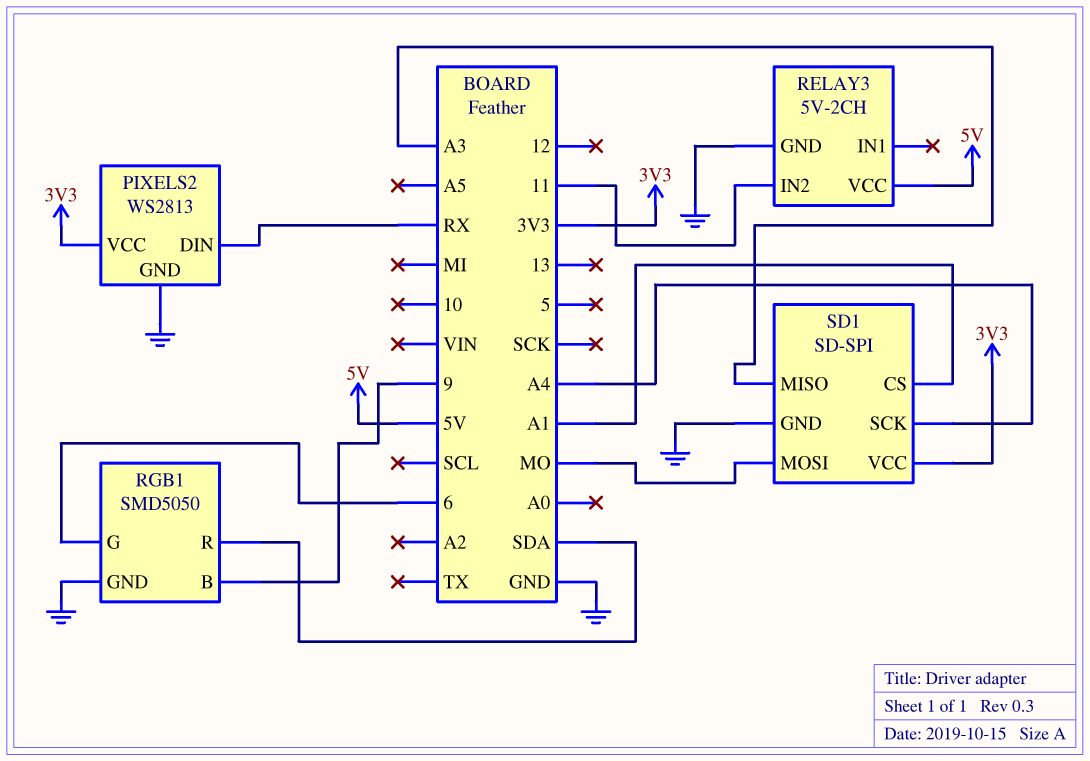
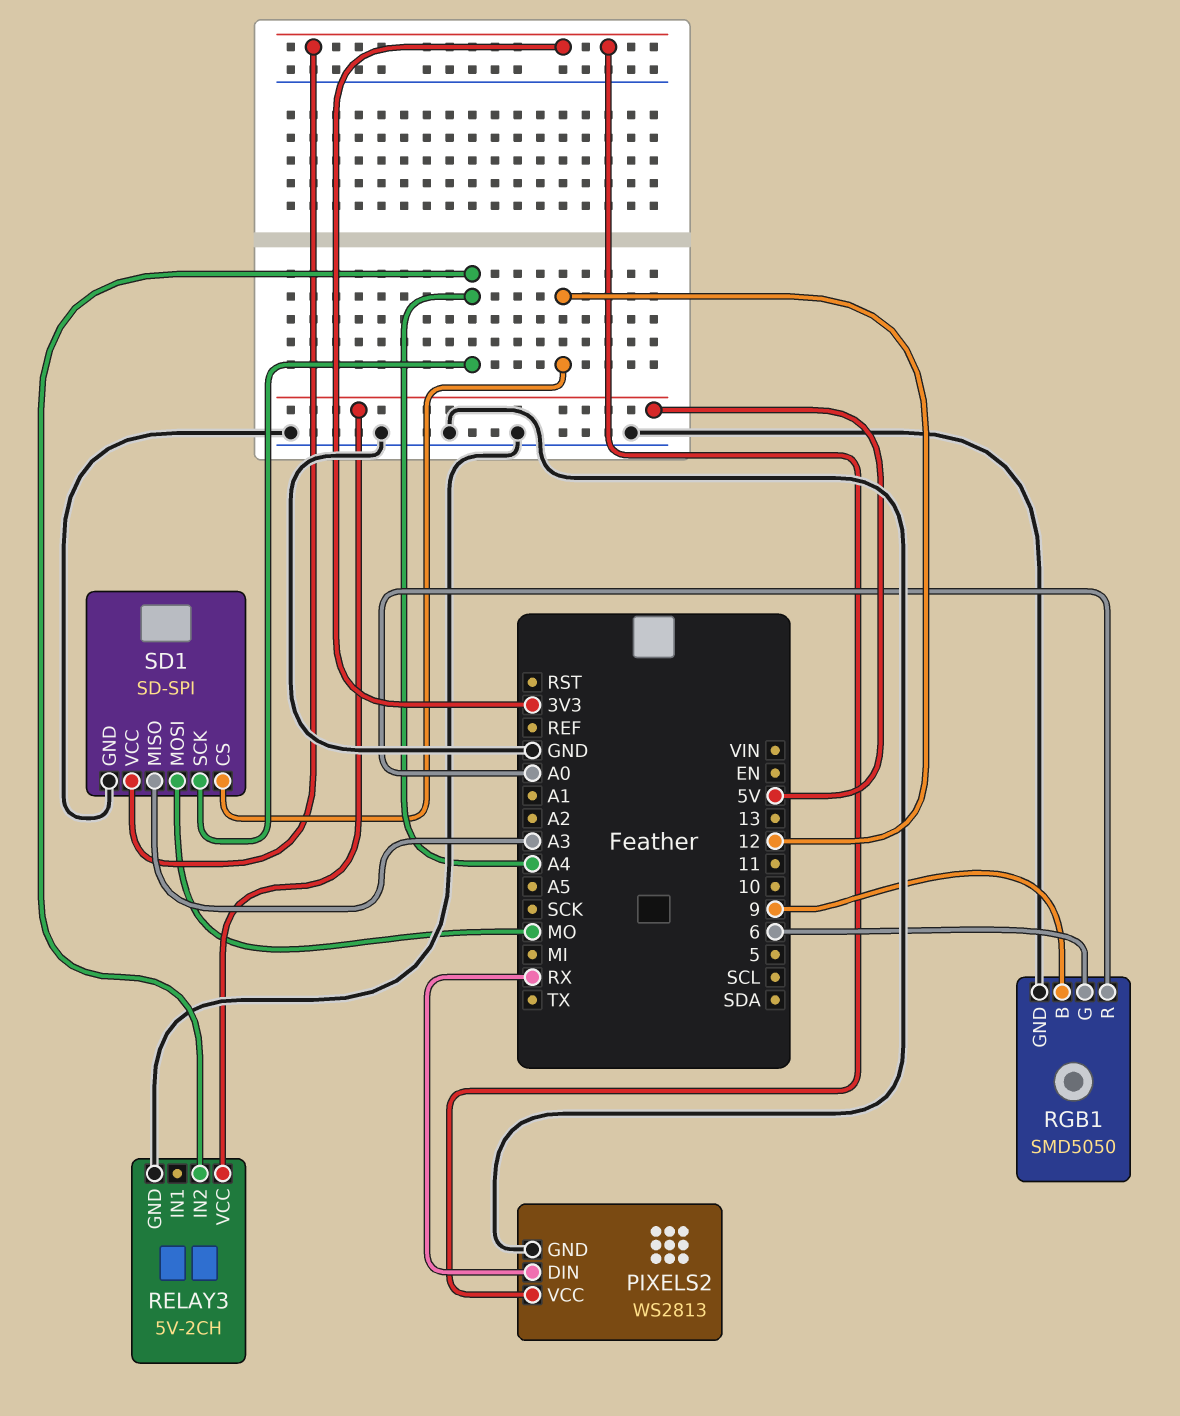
RELAY3 pin IN2: 11 -> A4
RGB1 pin R: SDA -> A0
SD1 pin CS: A1 -> 12

